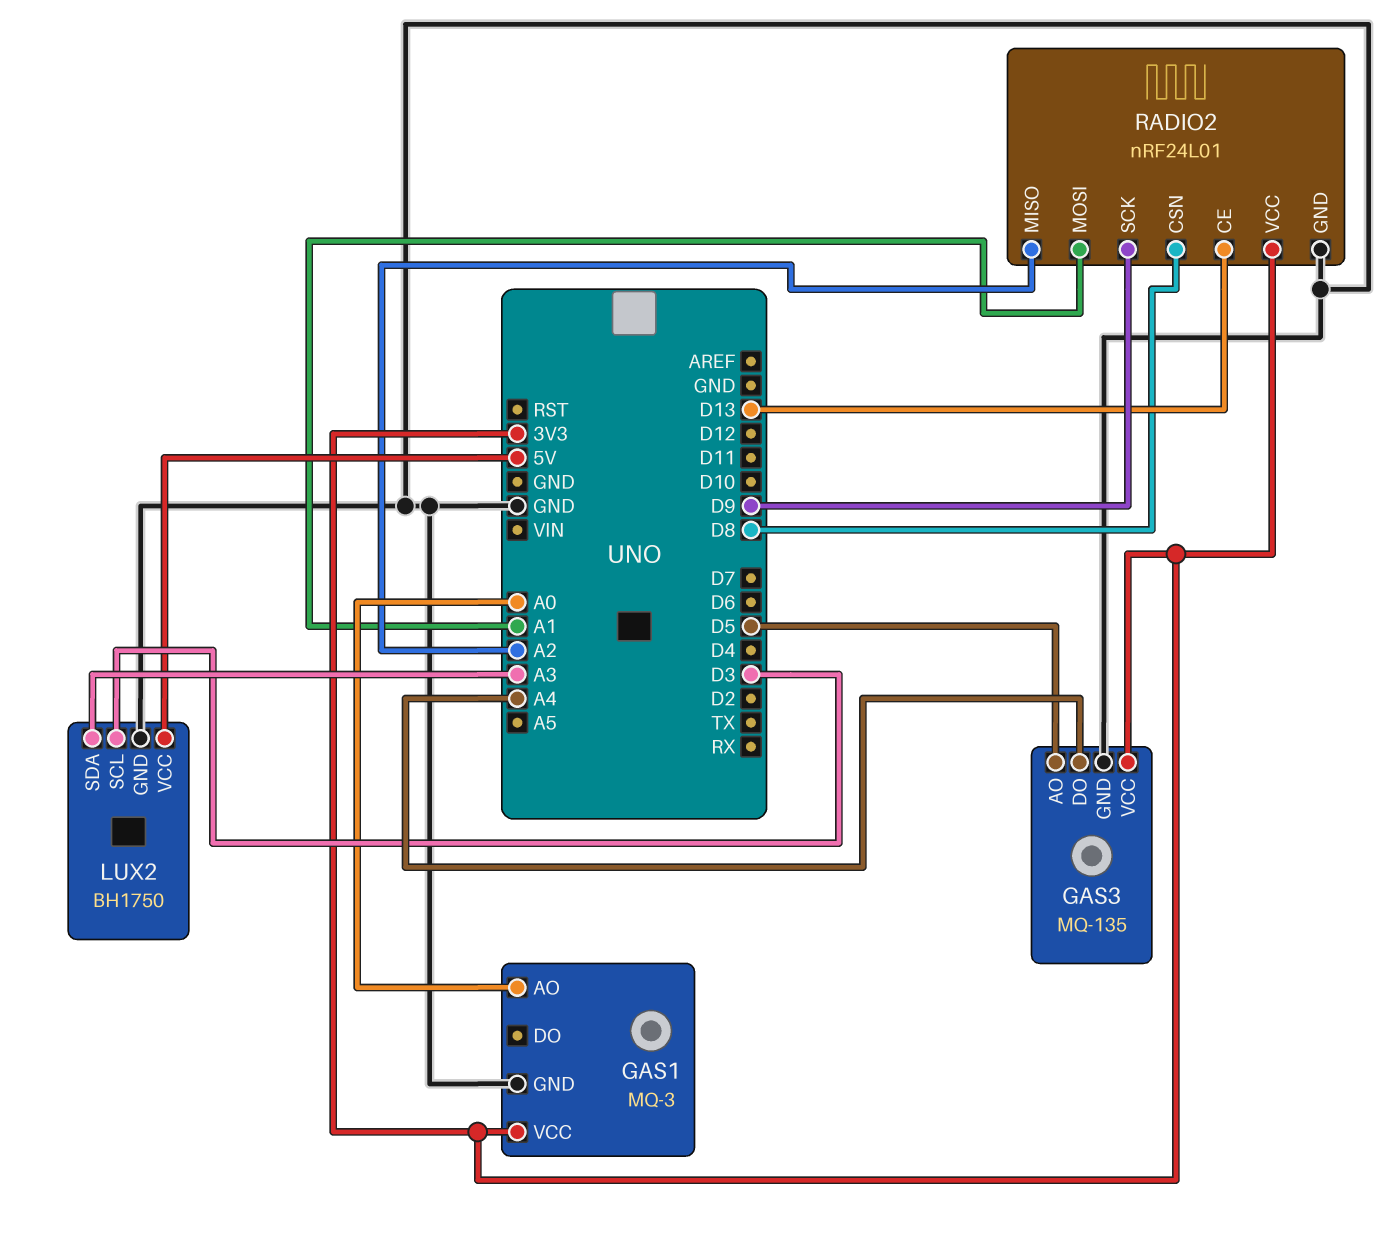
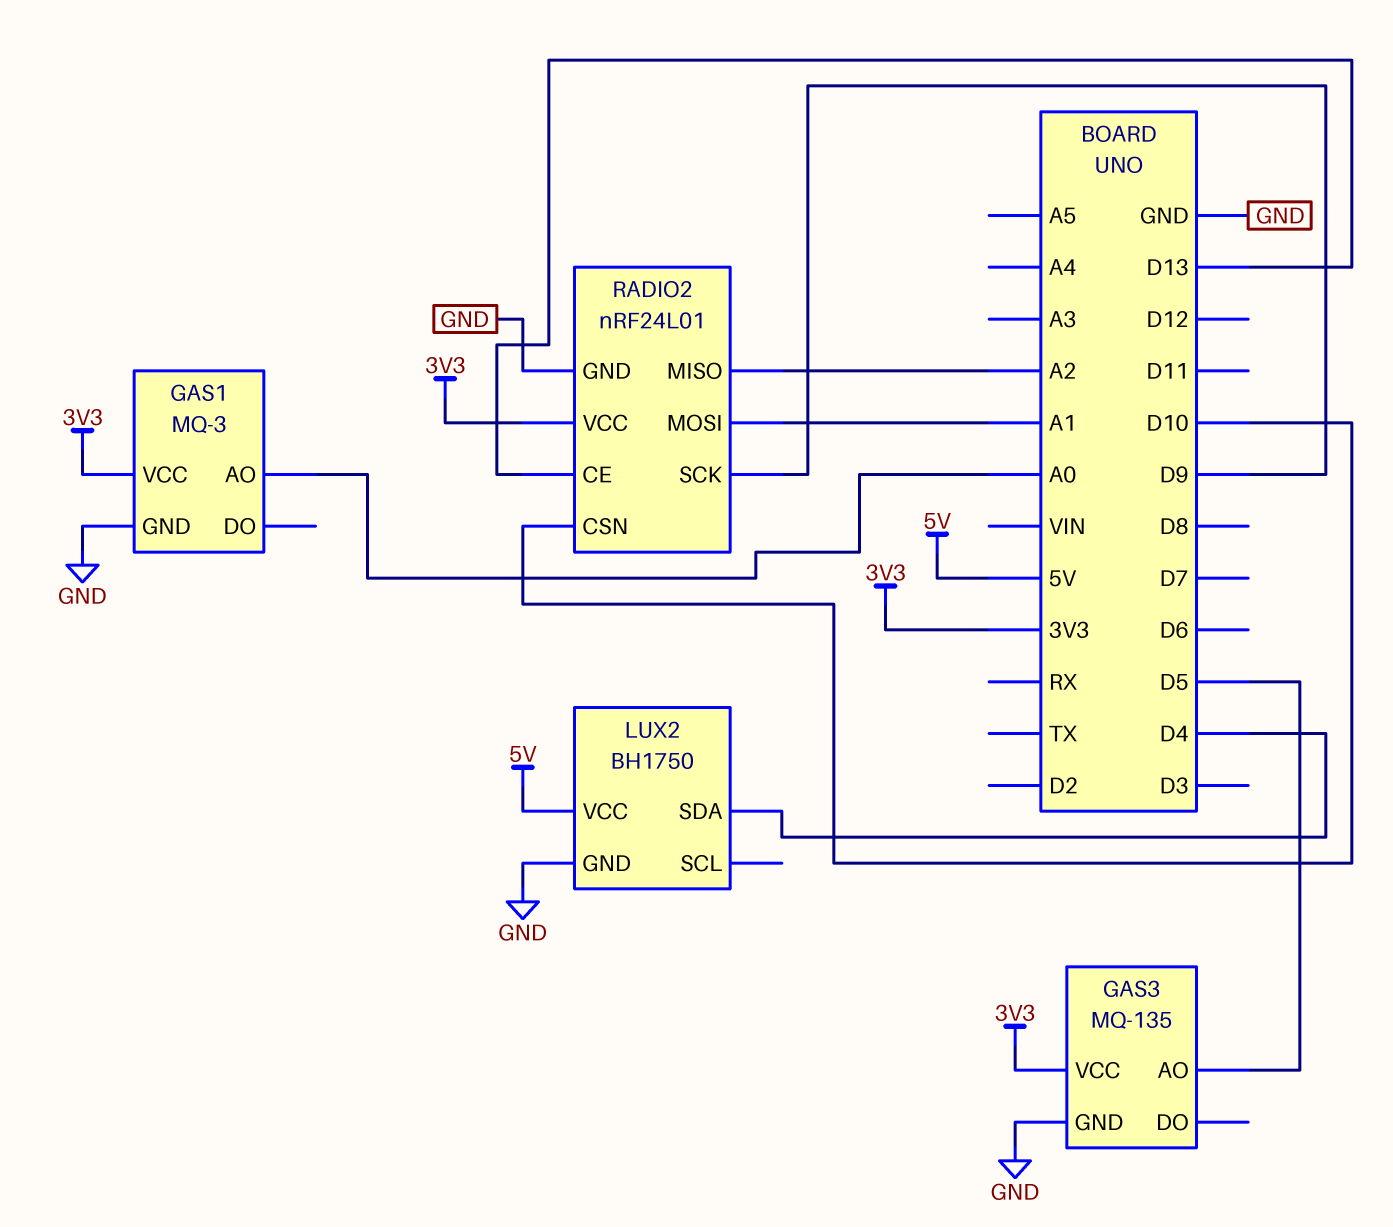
GAS3 pin DO: A4 -> none
LUX2 pin SCL: D3 -> none
LUX2 pin SDA: A3 -> D4
RADIO2 pin CSN: D8 -> D10

